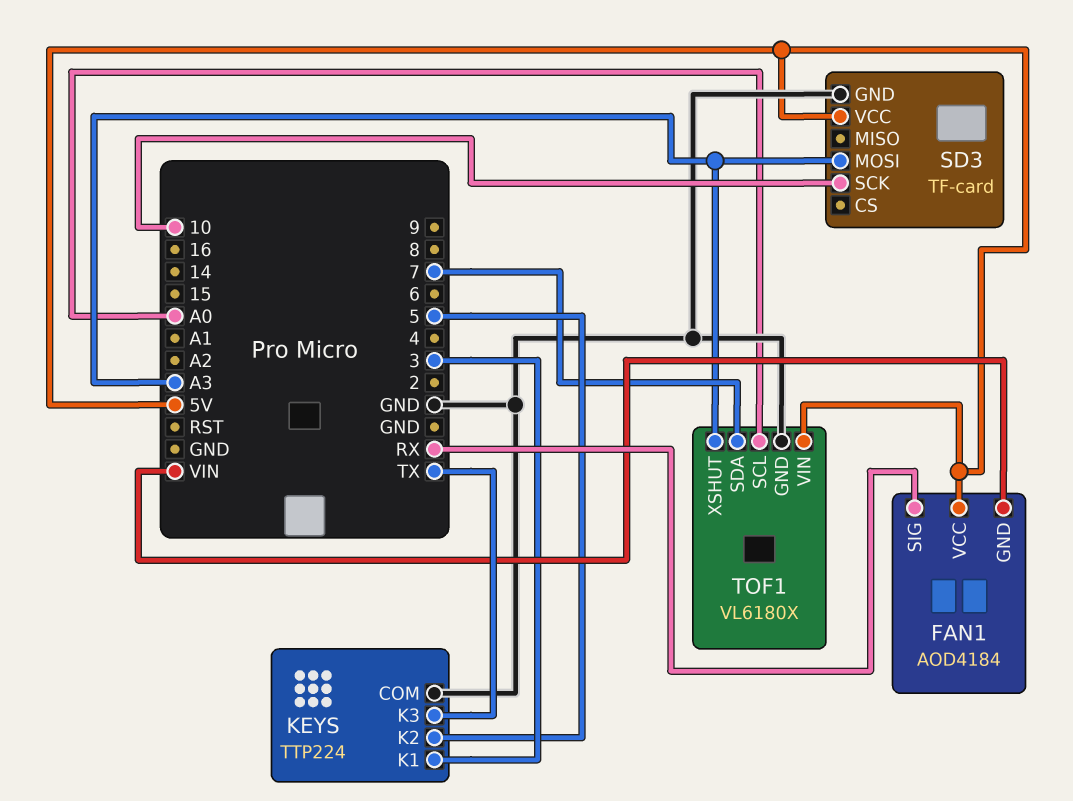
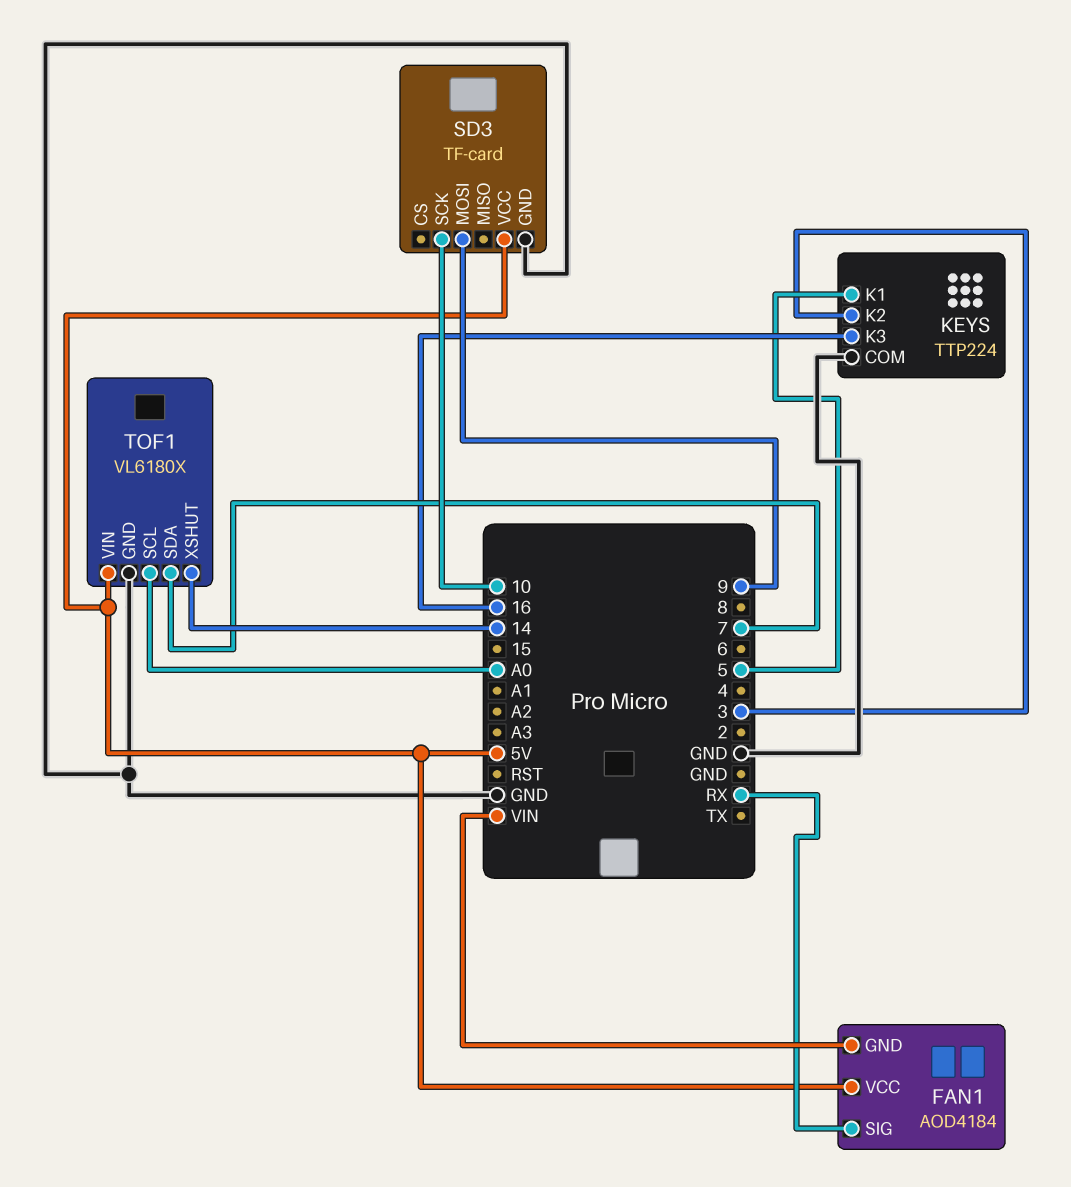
KEYS pin K1: 3 -> 5
KEYS pin K2: 5 -> 3
KEYS pin K3: TX -> 16
SD3 pin MOSI: A3 -> 9
TOF1 pin XSHUT: A3 -> 14

